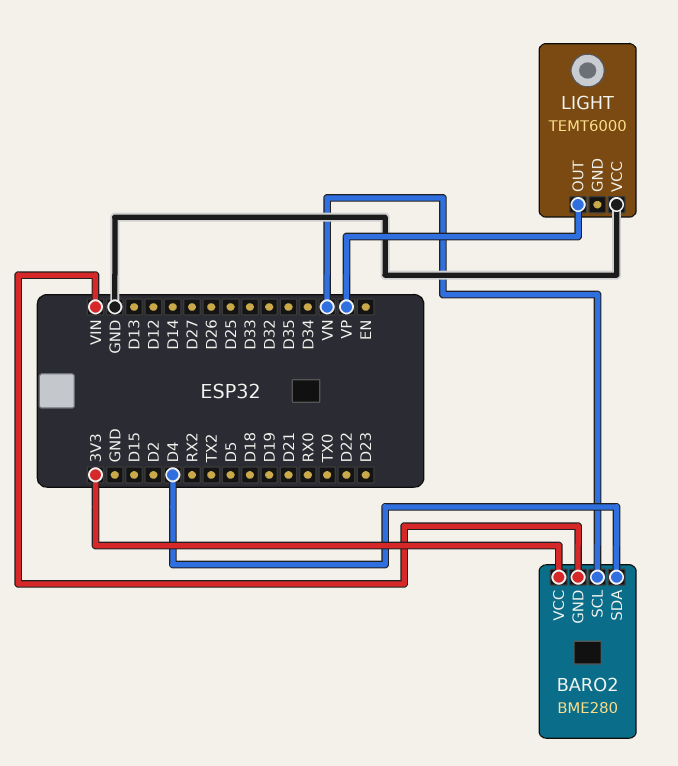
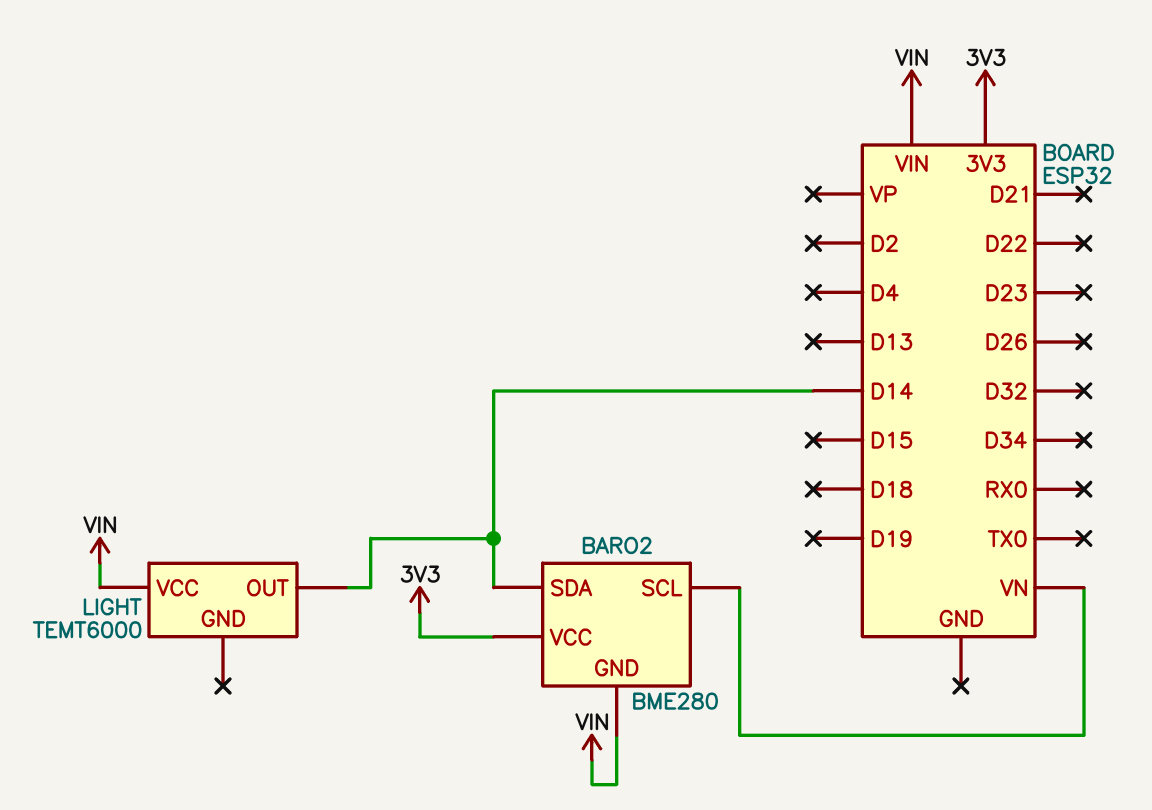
BARO2 pin SDA: D4 -> D14
LIGHT pin OUT: VP -> D14
LIGHT pin VCC: GND -> VIN

